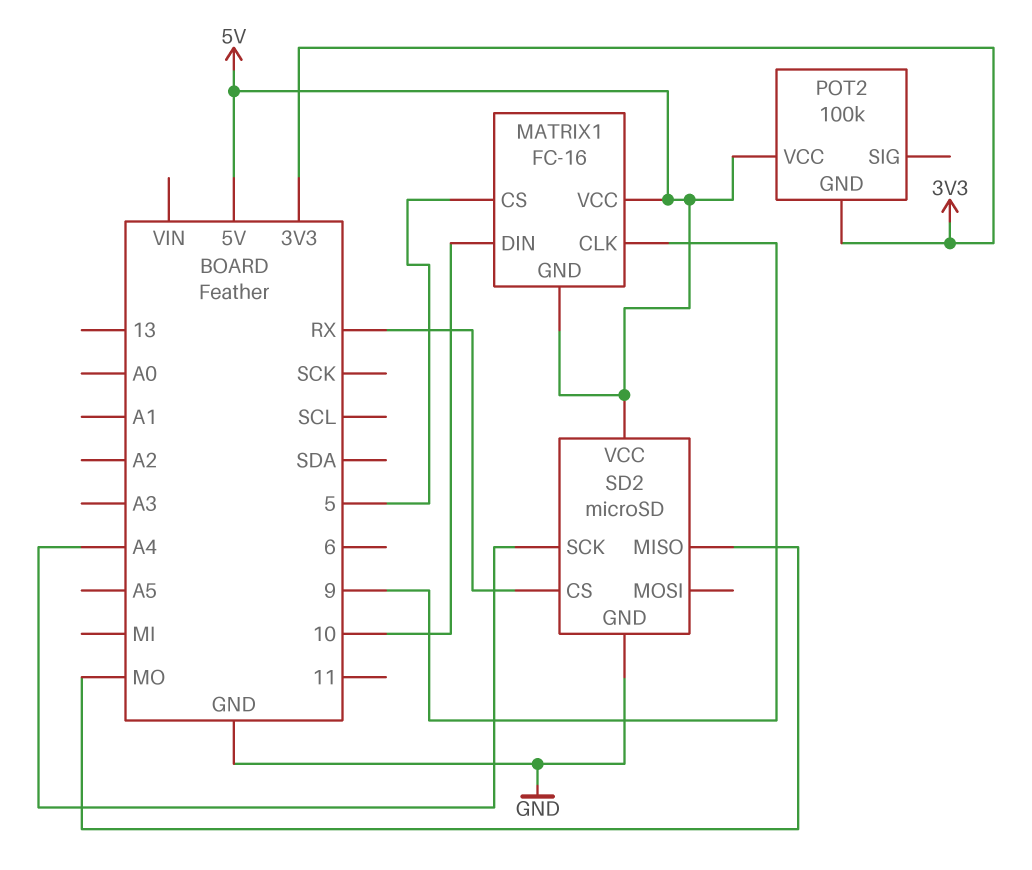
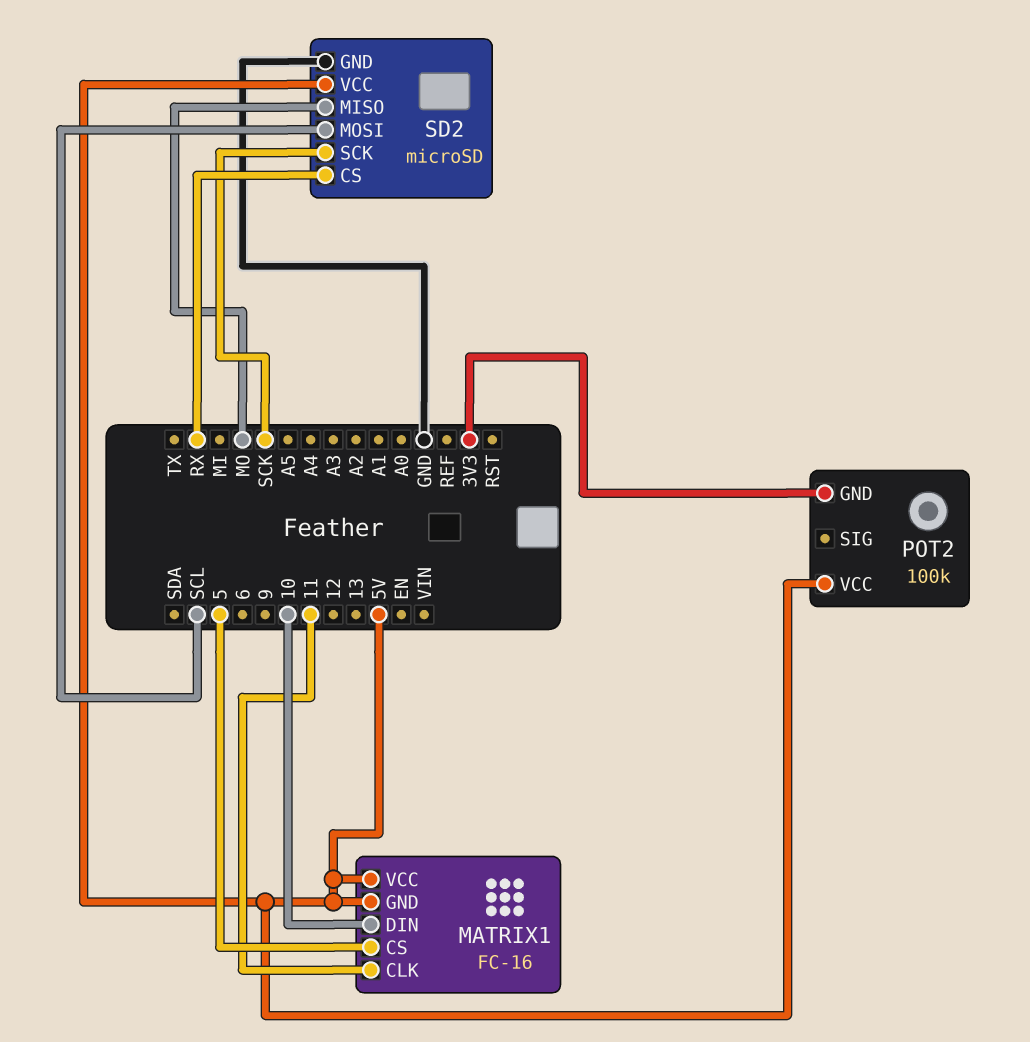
MATRIX1 pin CLK: 9 -> 11
SD2 pin MOSI: none -> SCL
SD2 pin SCK: A4 -> SCK

